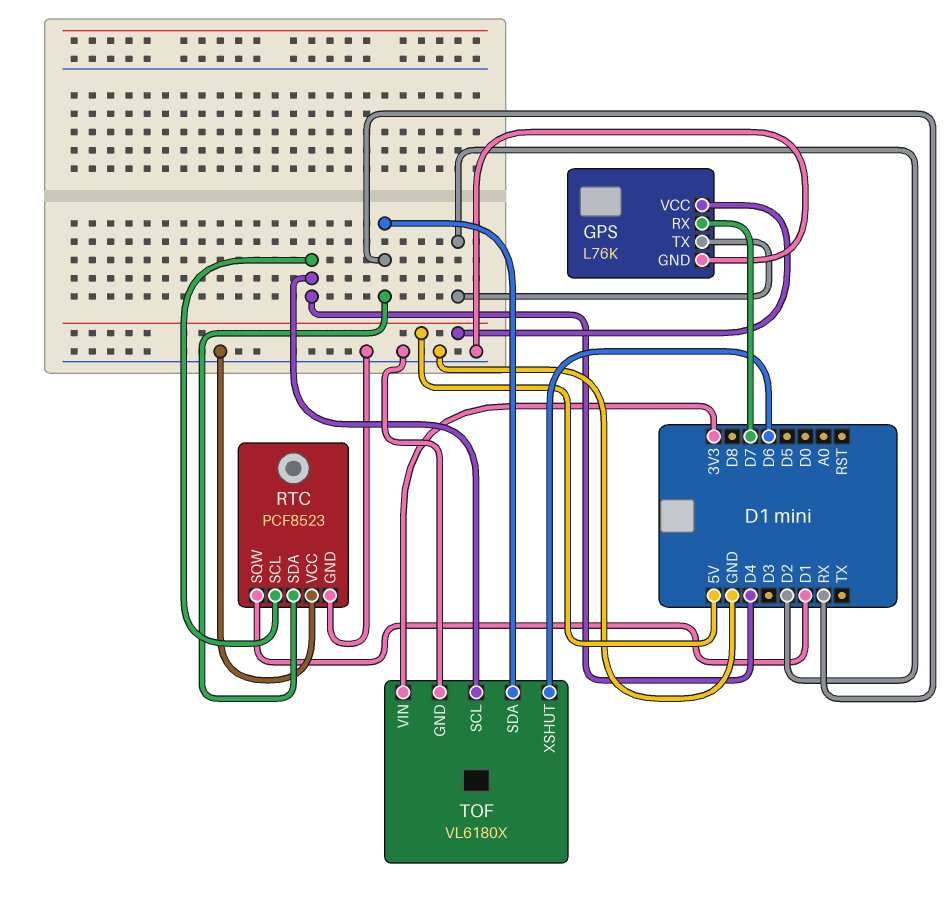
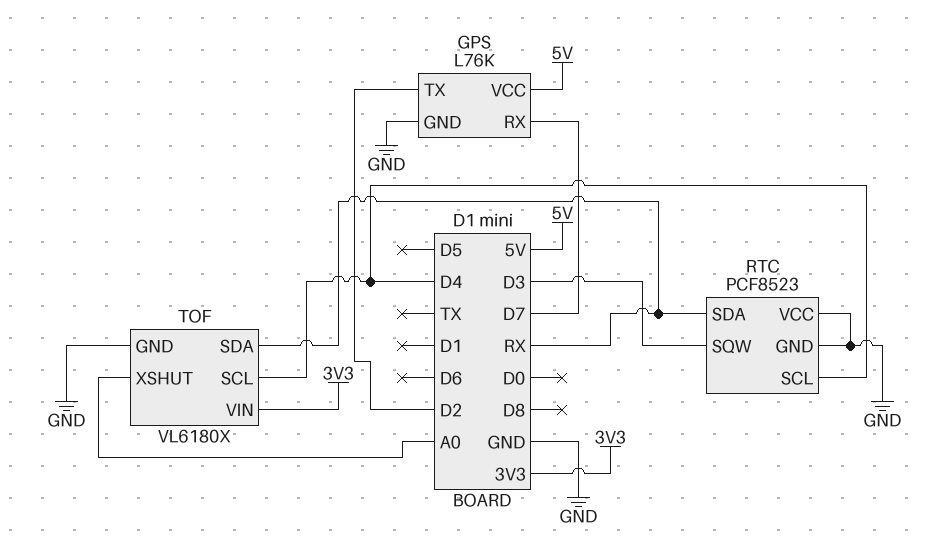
RTC pin SQW: D1 -> D3
TOF pin XSHUT: D6 -> A0

